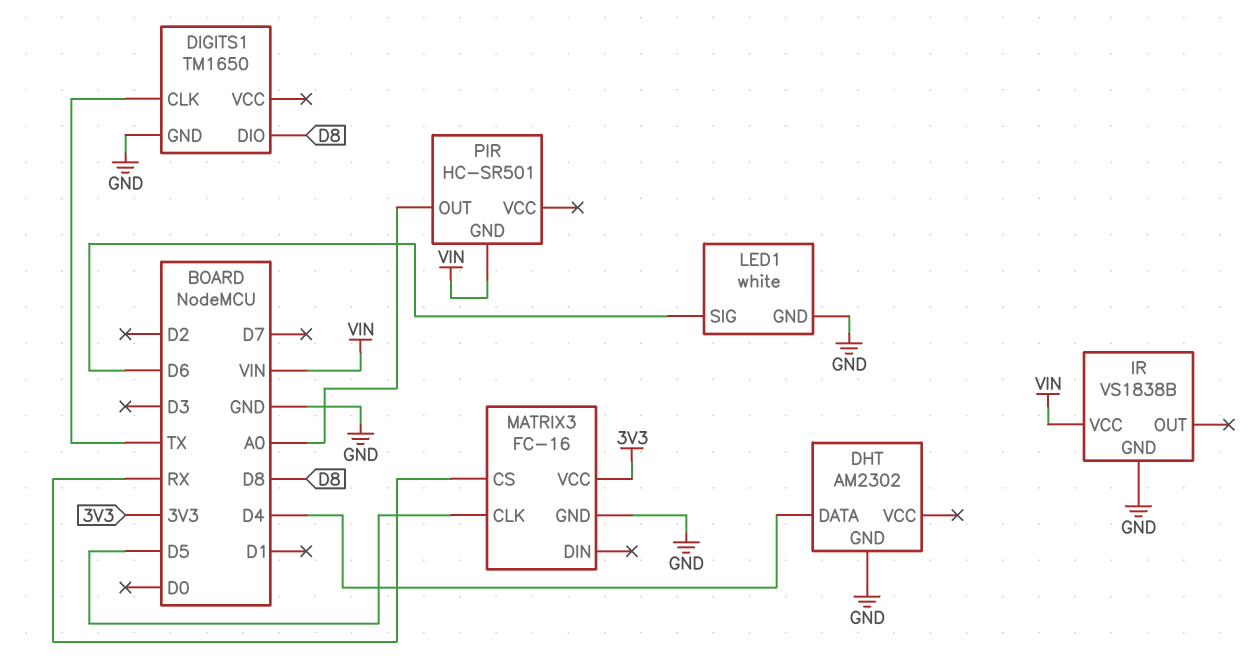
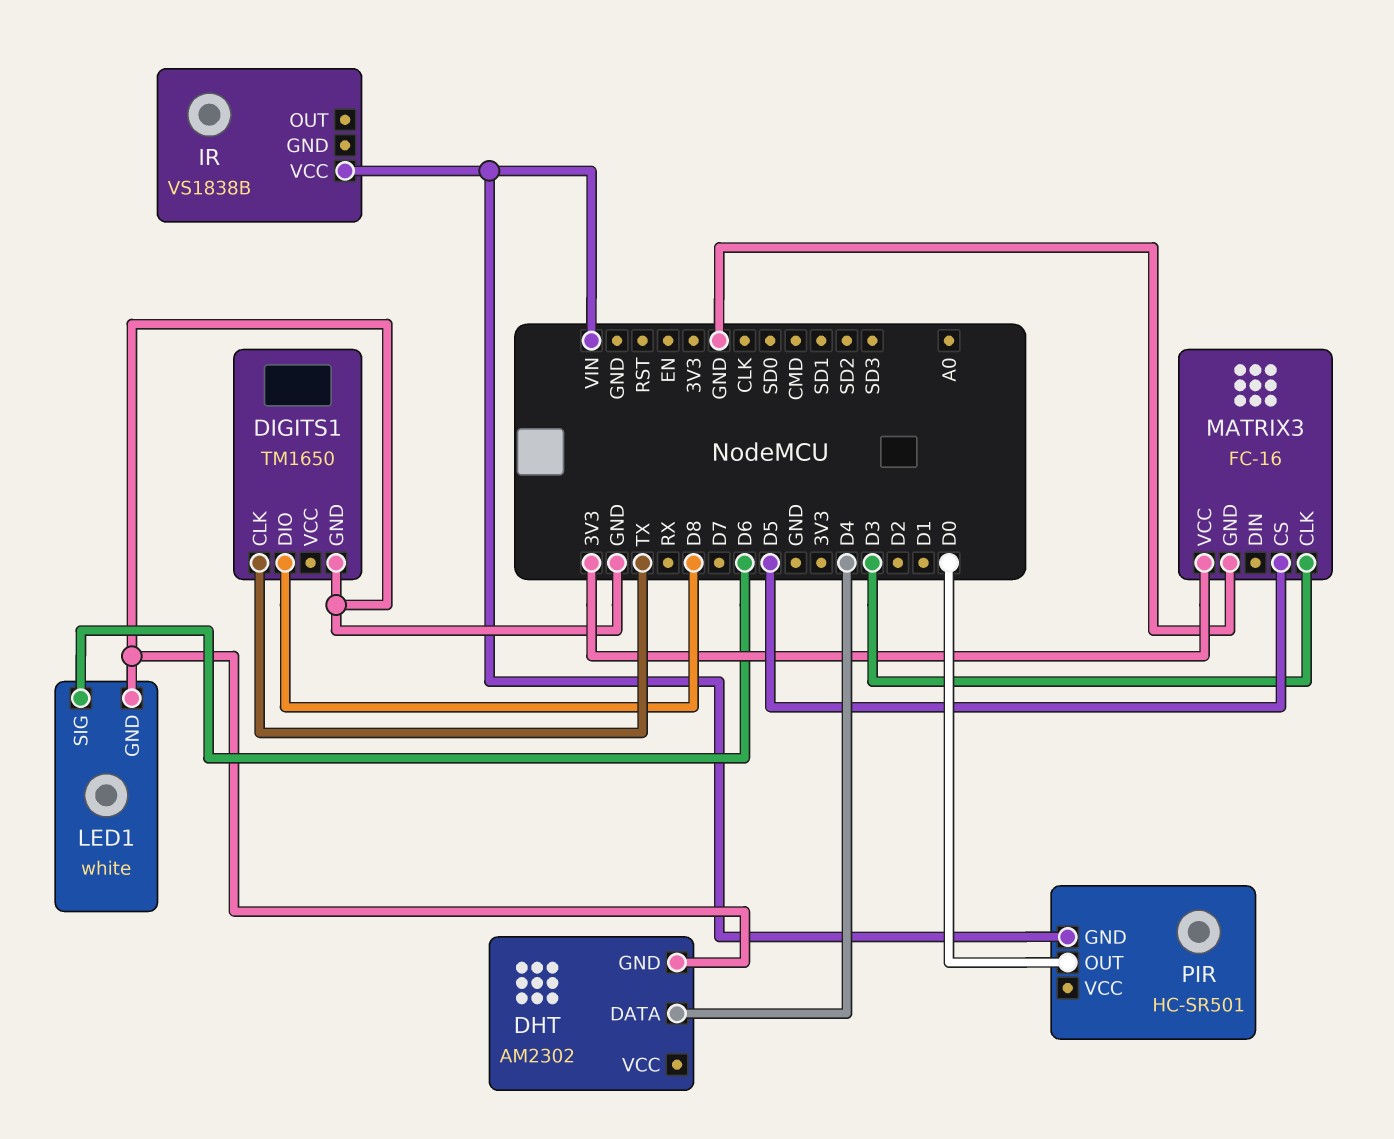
IR pin GND: GND -> none
MATRIX3 pin CLK: D5 -> D3
MATRIX3 pin CS: RX -> D5
PIR pin OUT: A0 -> D0

